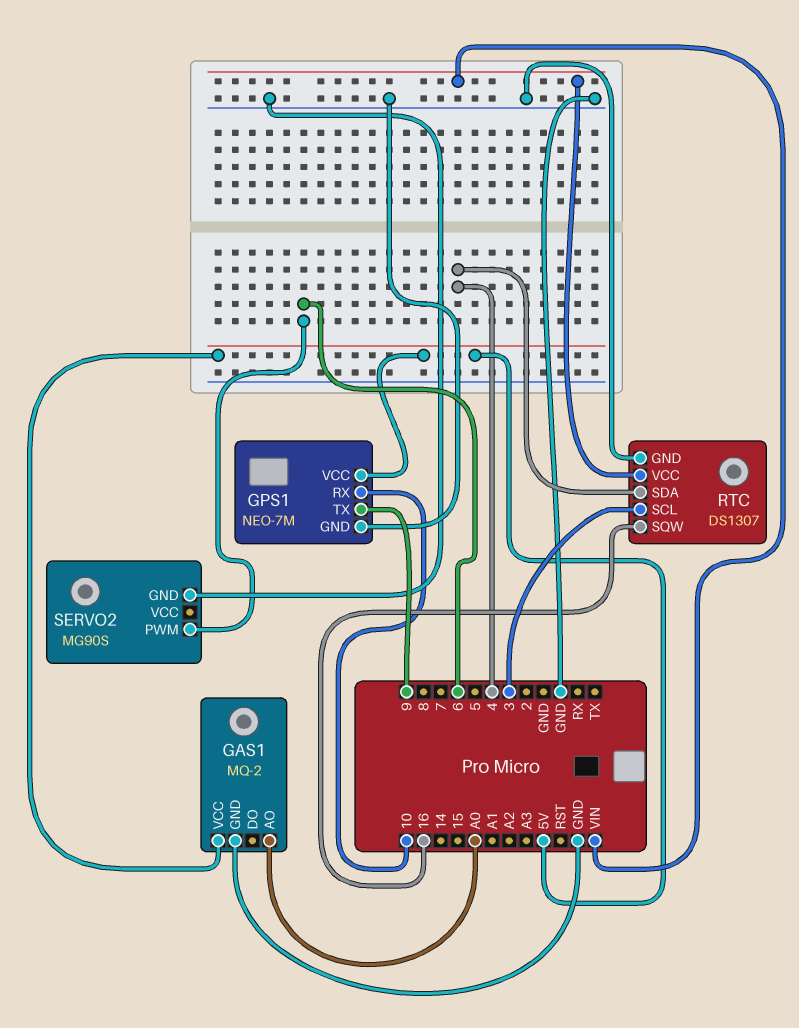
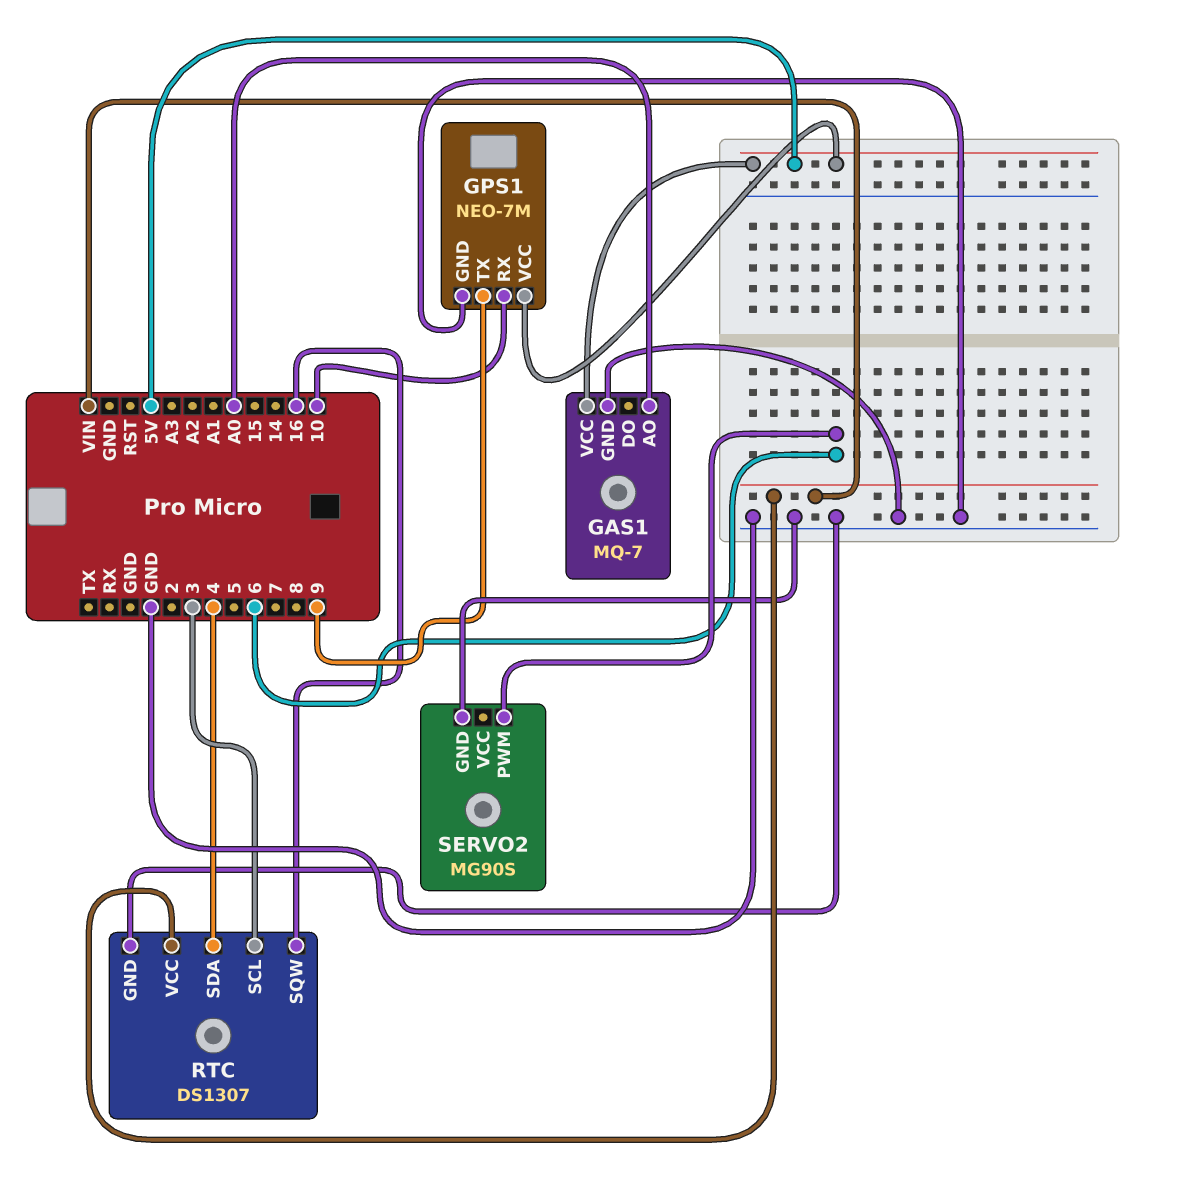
GAS1: MQ-2 -> MQ-7

